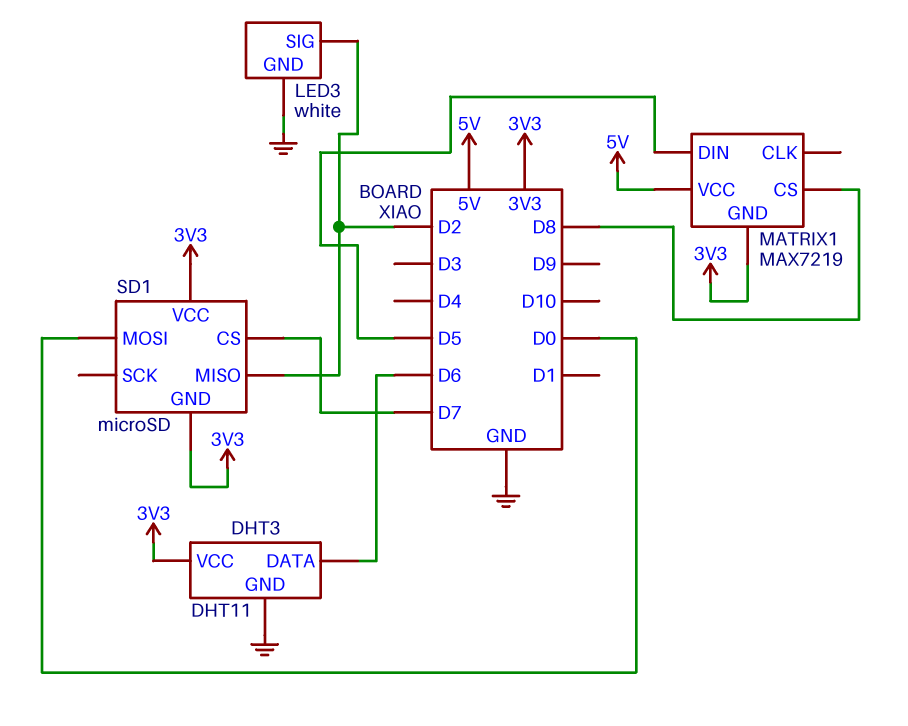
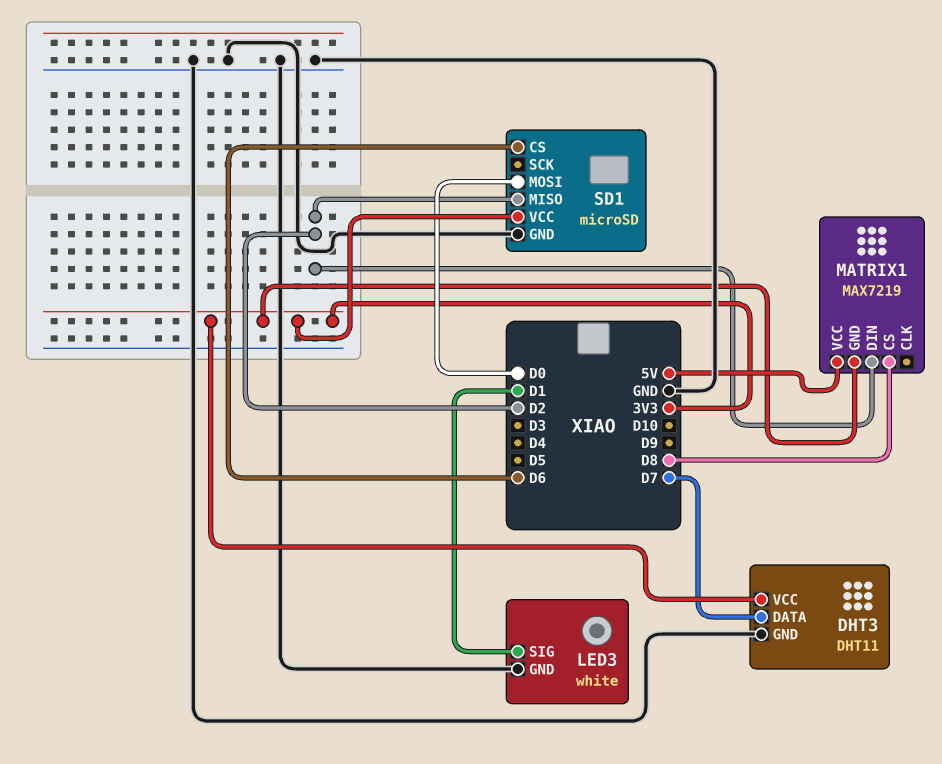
DHT3 pin DATA: D6 -> D7
LED3 pin SIG: D2 -> D1
MATRIX1 pin DIN: D5 -> D2
SD1 pin CS: D7 -> D6
SD1 pin GND: 3V3 -> GND

